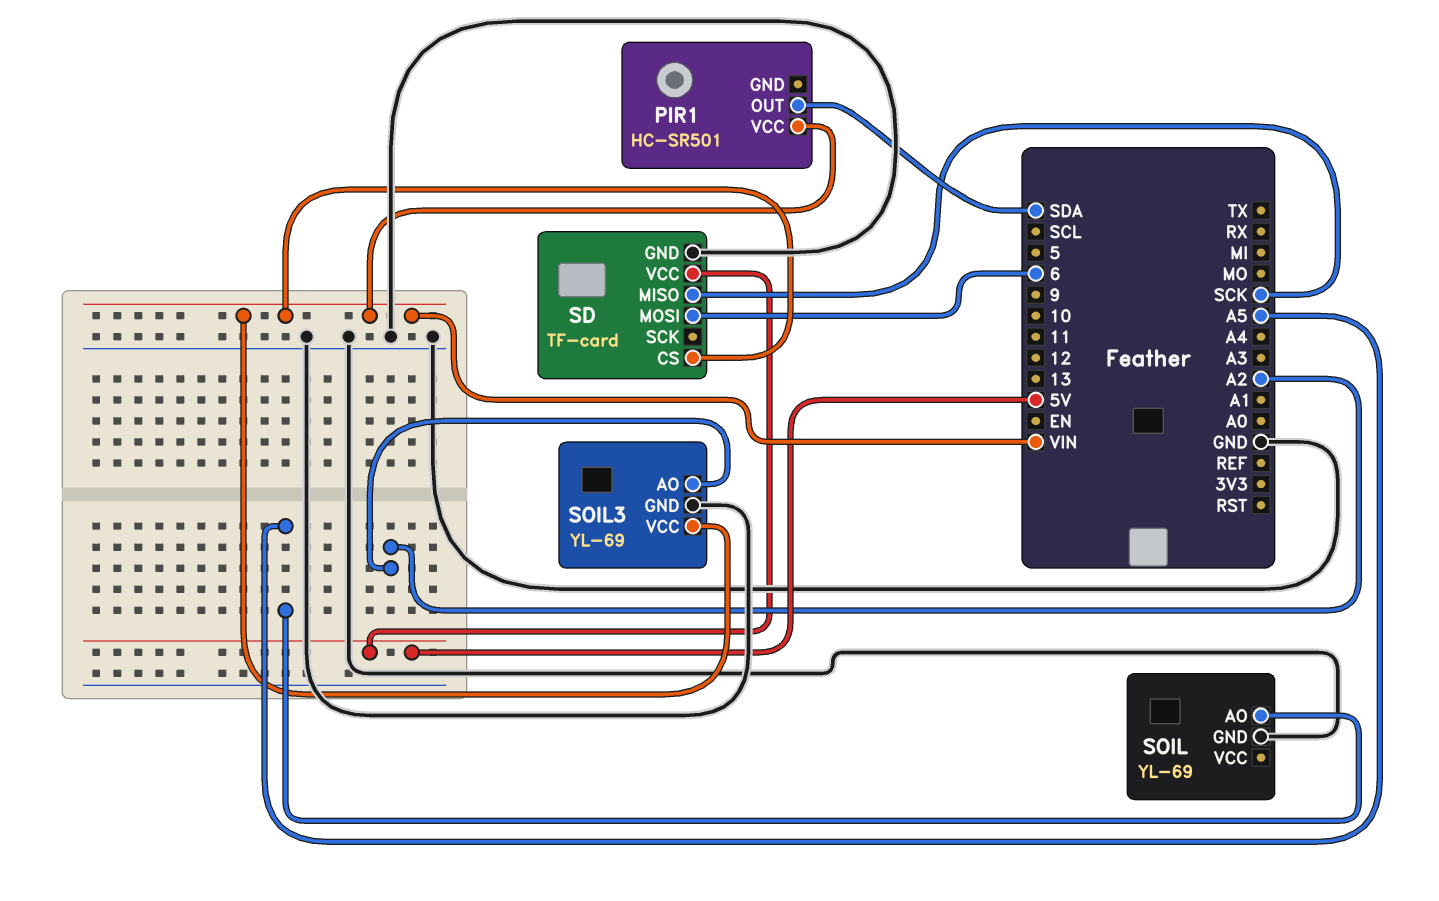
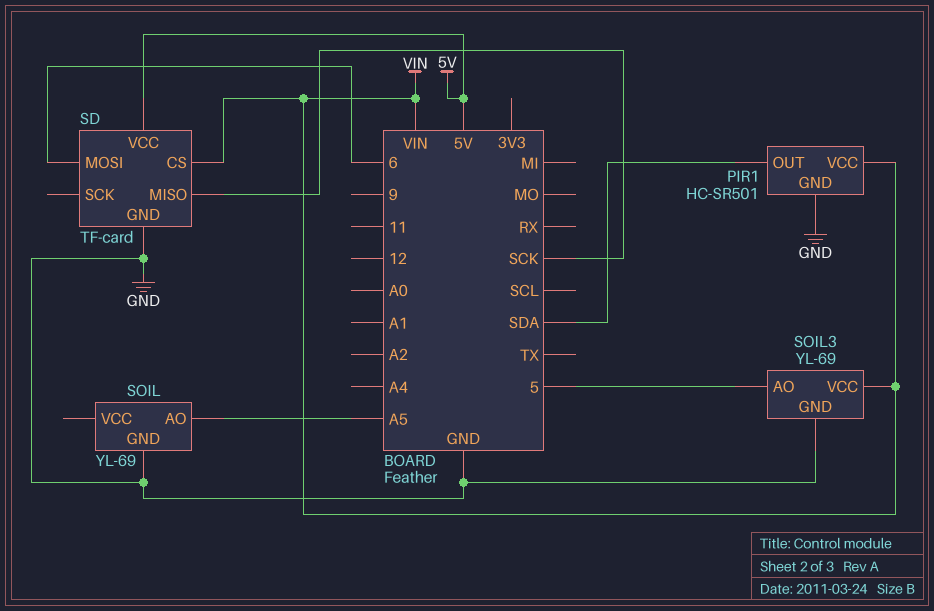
PIR1 pin GND: none -> GND
SOIL3 pin AO: A2 -> 5

